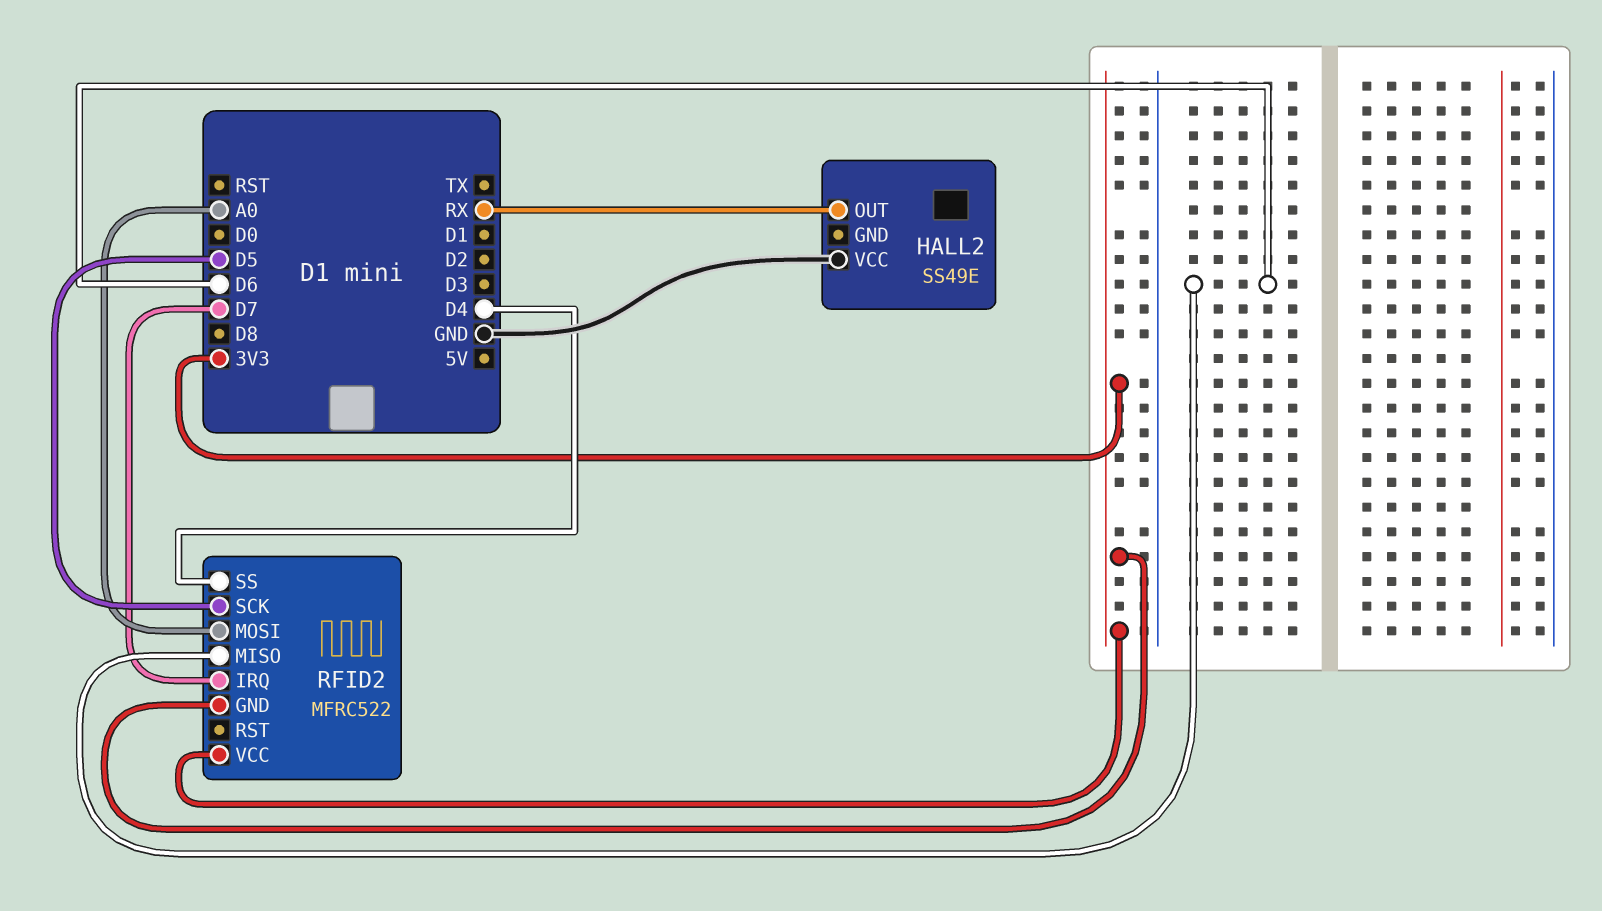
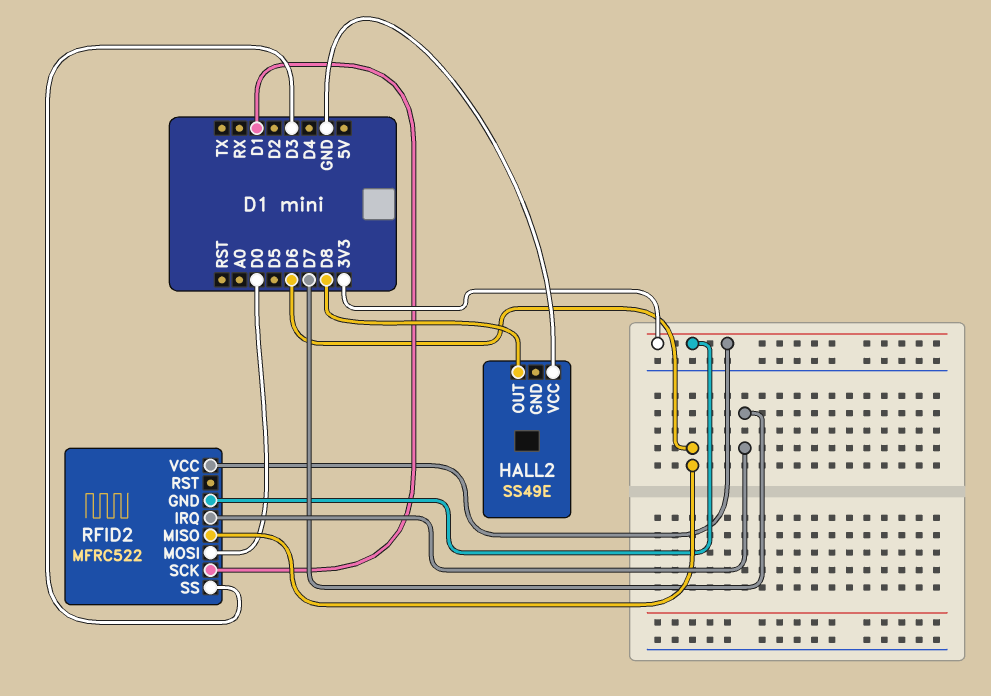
HALL2 pin OUT: RX -> D8
RFID2 pin MOSI: A0 -> D0
RFID2 pin SCK: D5 -> D1
RFID2 pin SS: D4 -> D3

